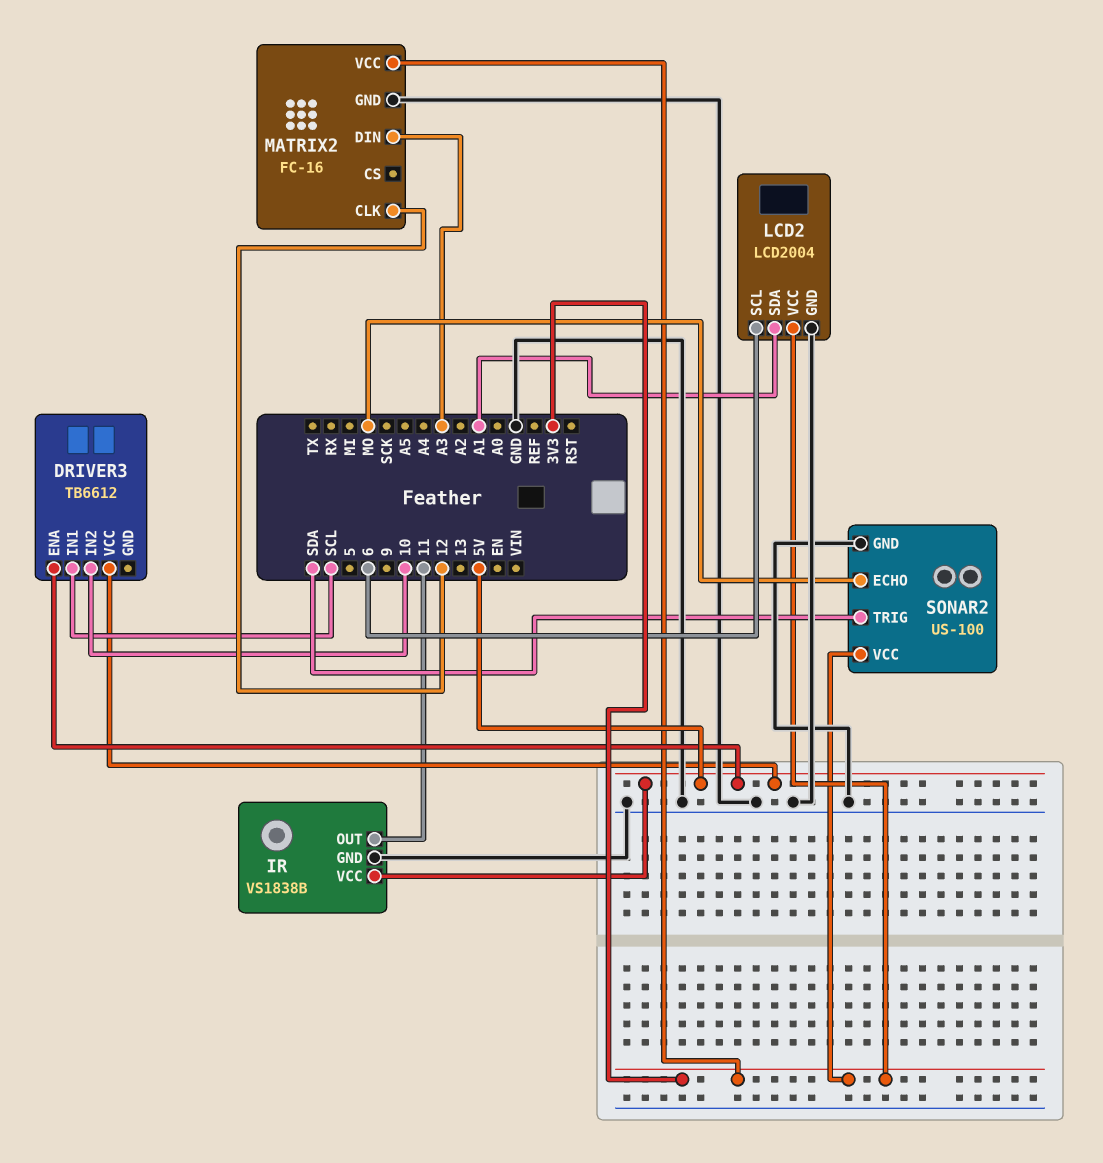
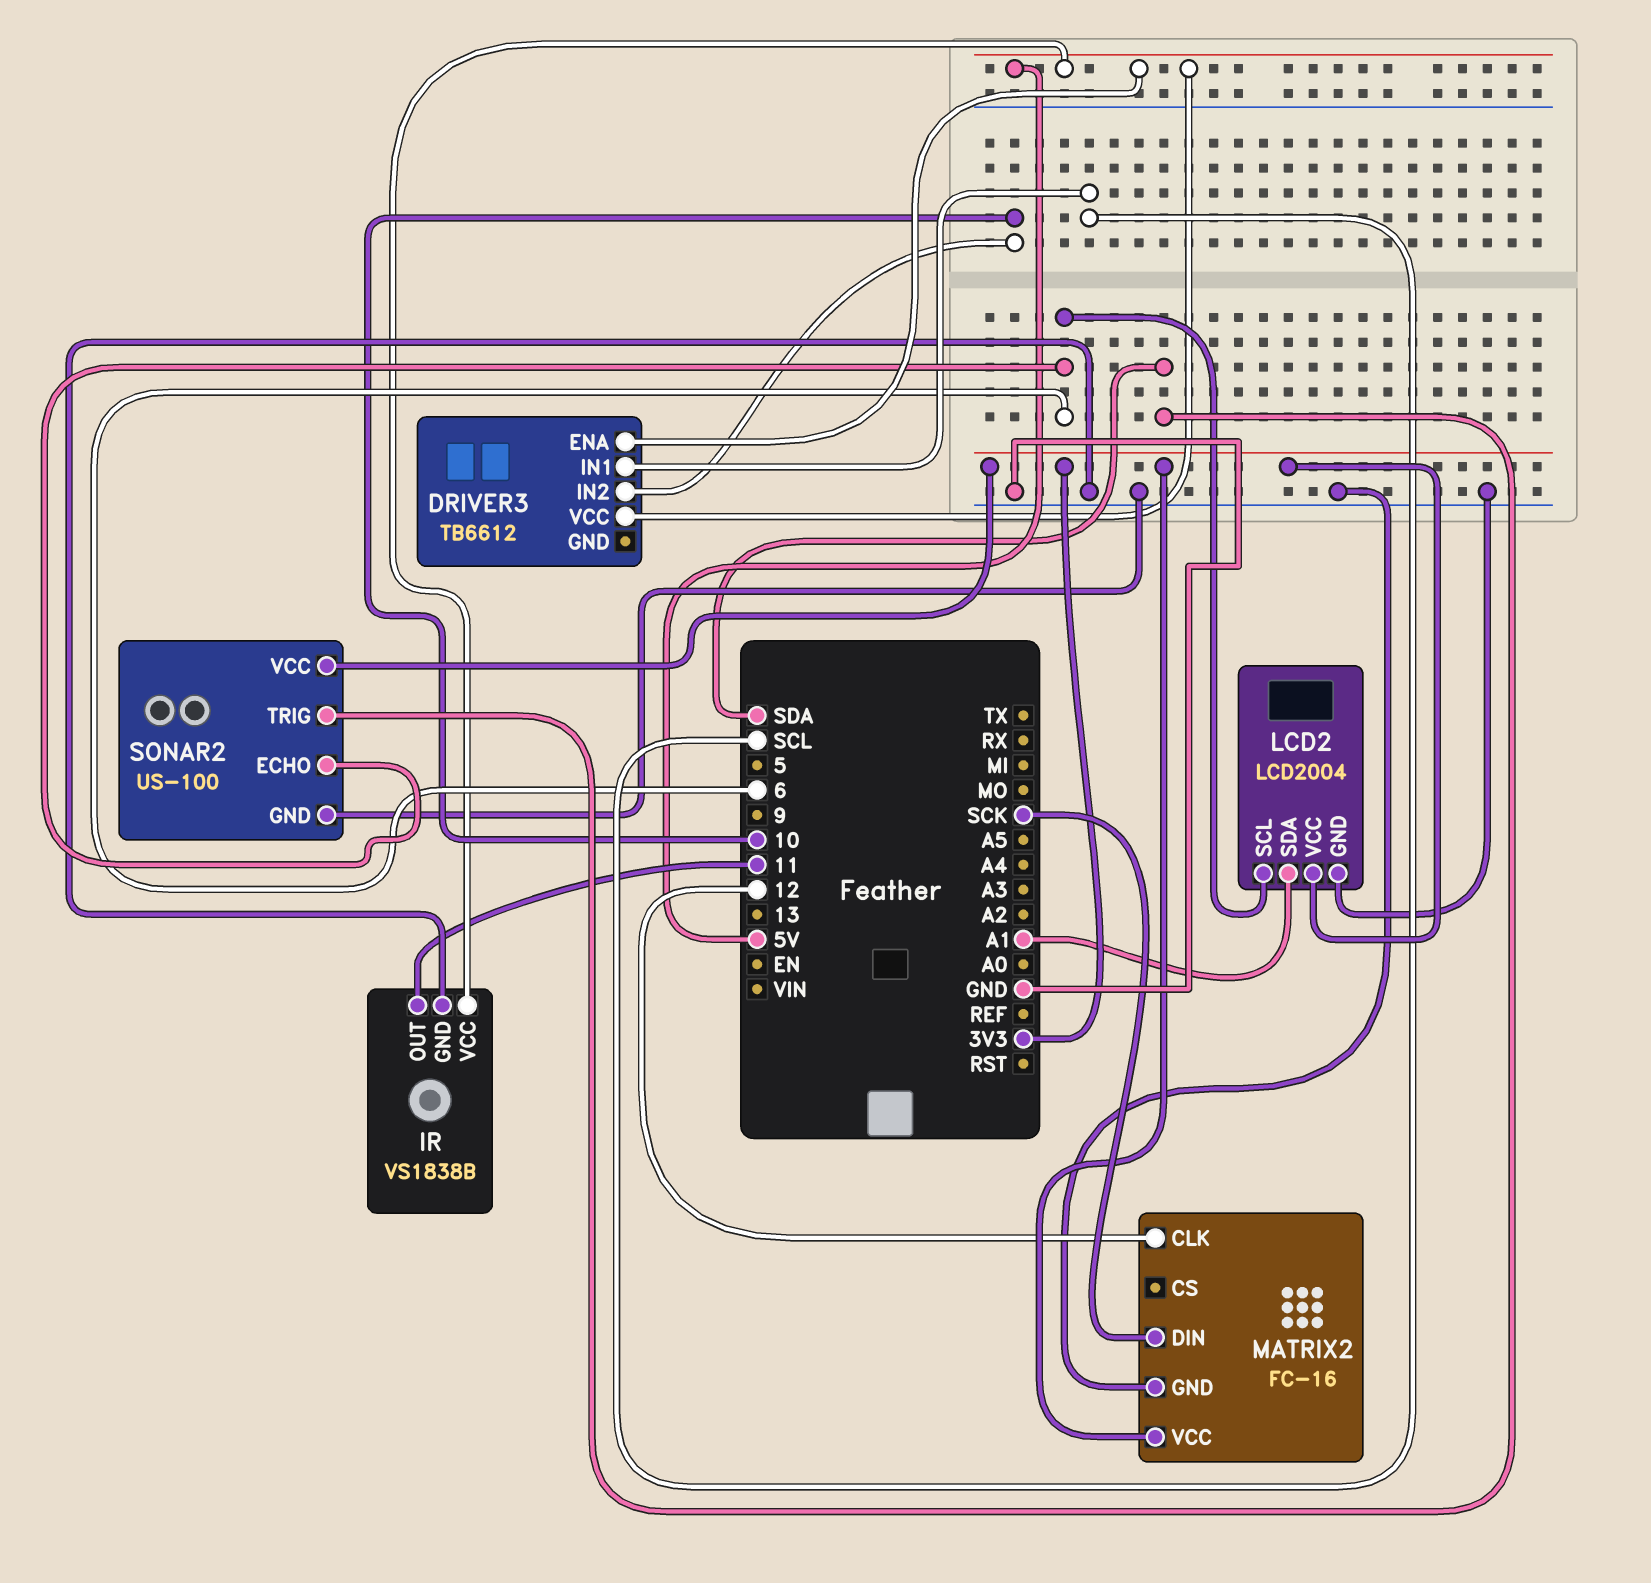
MATRIX2 pin DIN: A3 -> SCK
SONAR2 pin ECHO: MO -> 6

